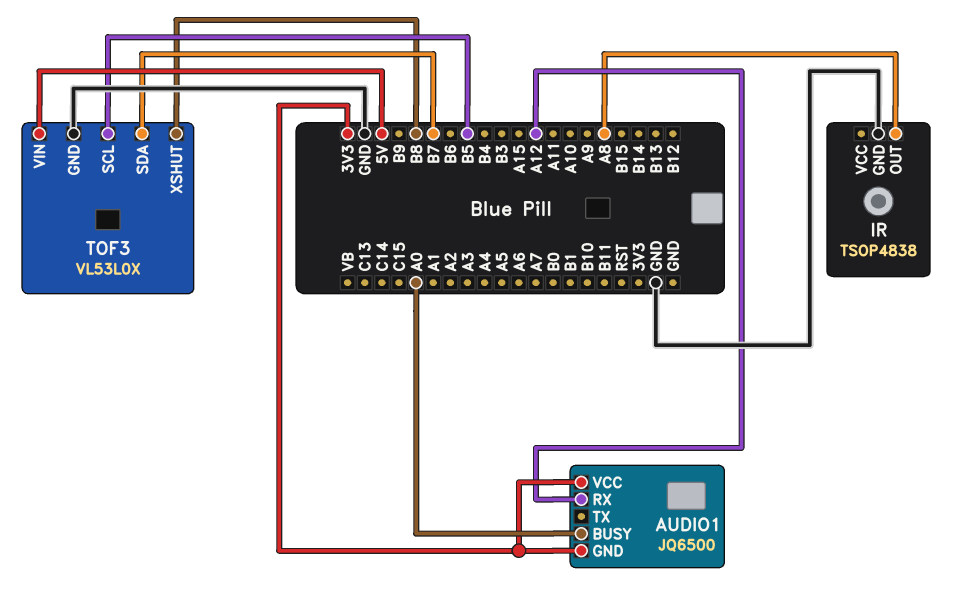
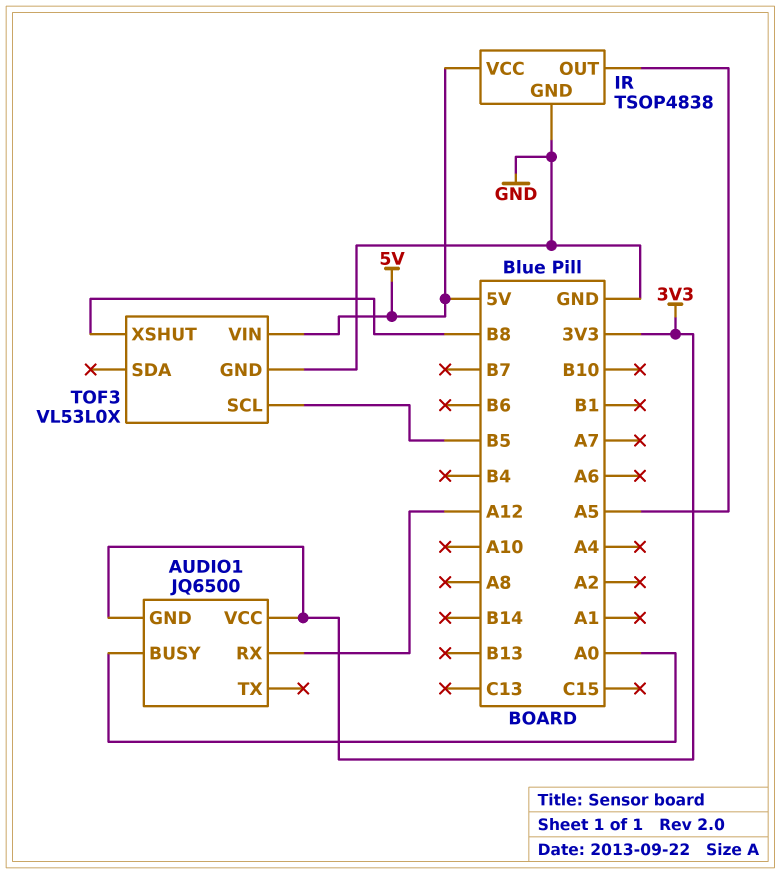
IR pin OUT: A8 -> A5
IR pin VCC: none -> 5V
TOF3 pin SDA: B7 -> none

